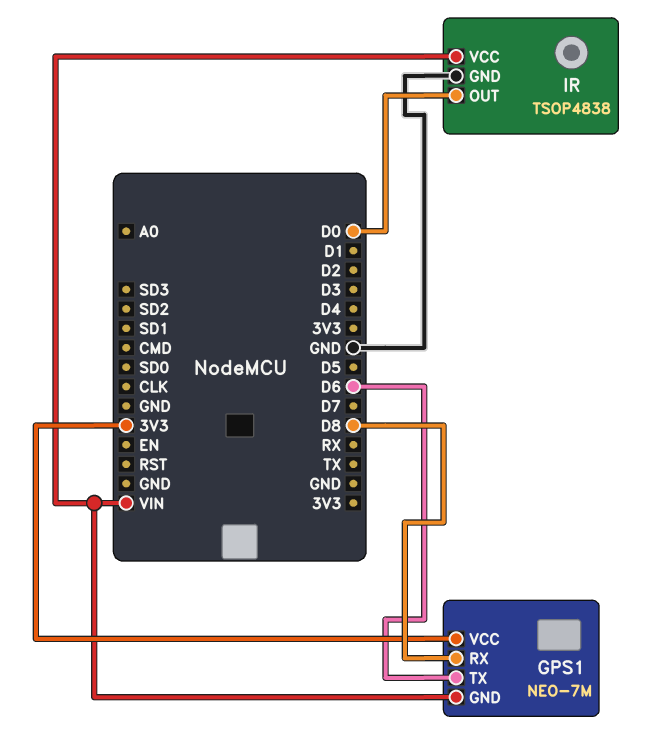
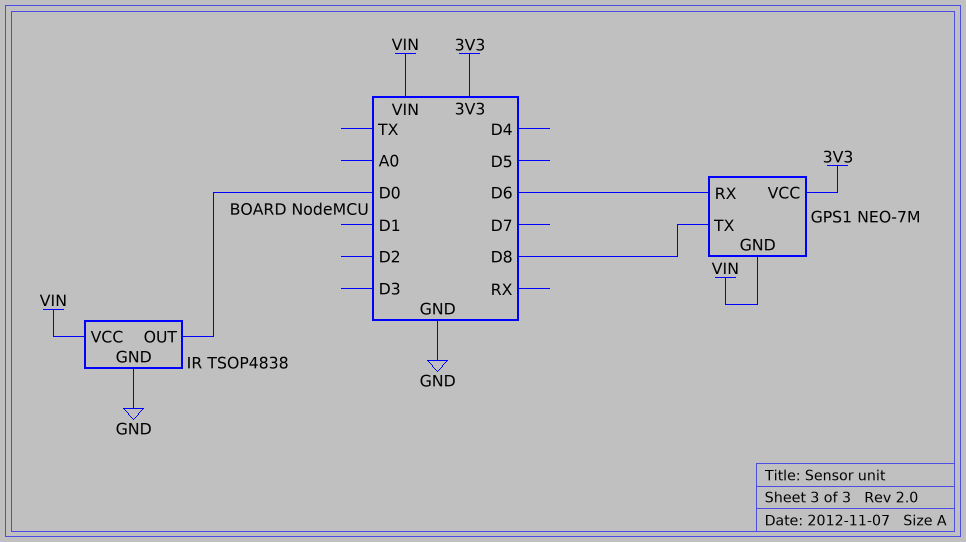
GPS1 pin RX: D8 -> D6
GPS1 pin TX: D6 -> D8

